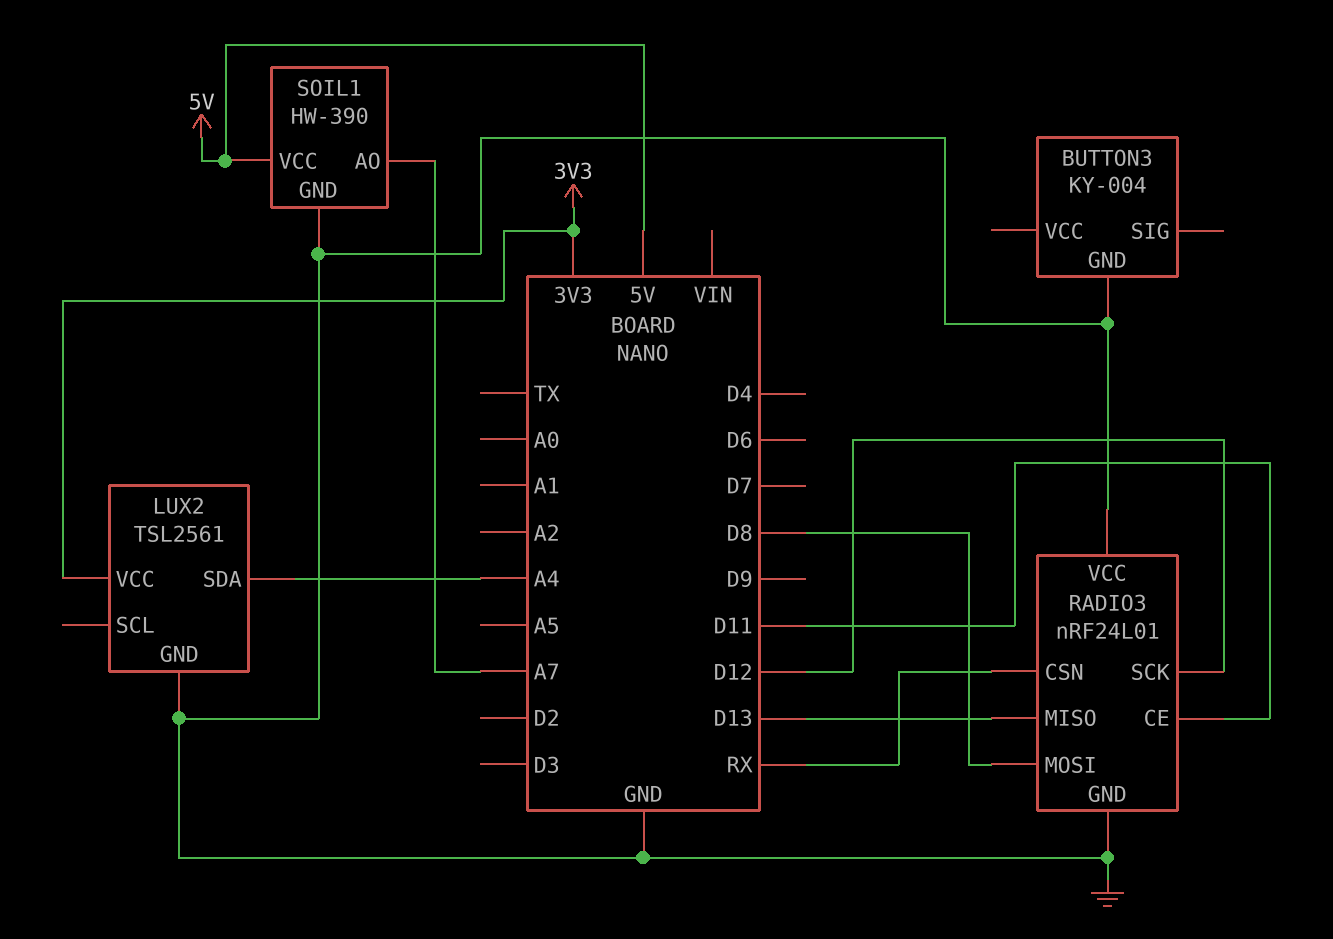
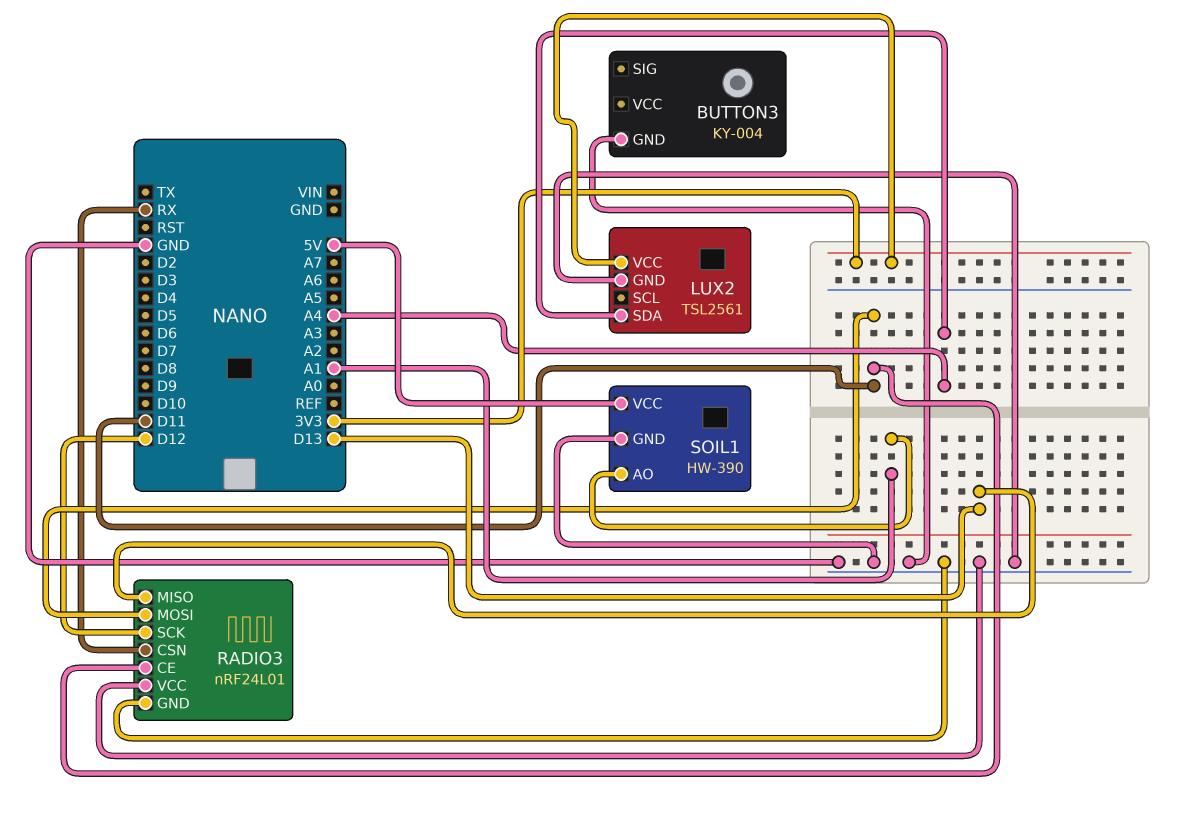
RADIO3 pin MOSI: D8 -> D11
SOIL1 pin AO: A7 -> A1

